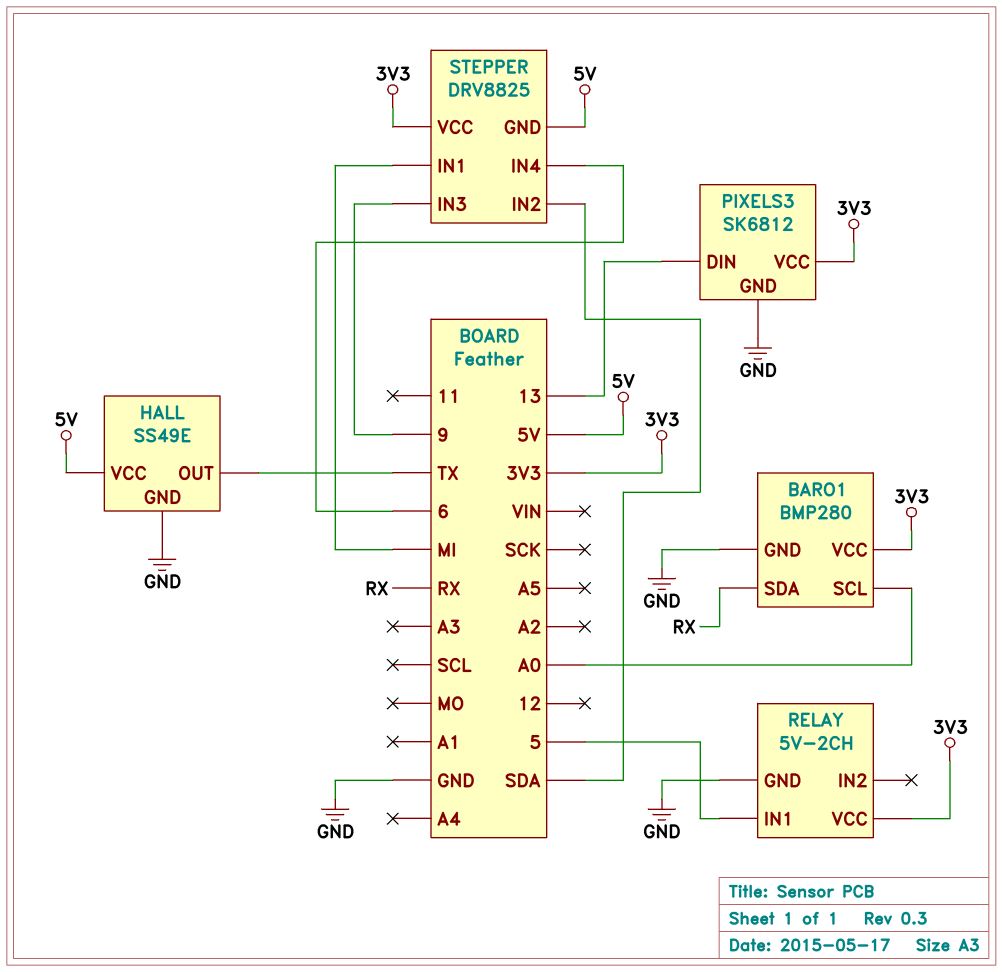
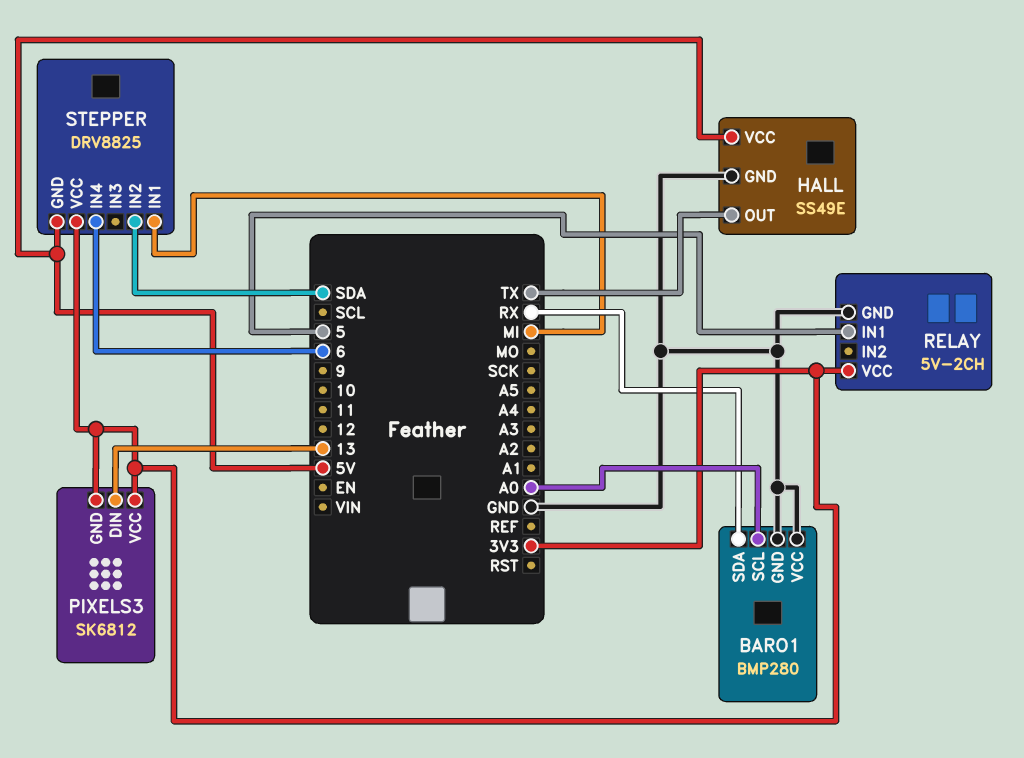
BARO1 pin VCC: 3V3 -> GND
PIXELS3 pin GND: GND -> 3V3
STEPPER pin IN3: 9 -> none

